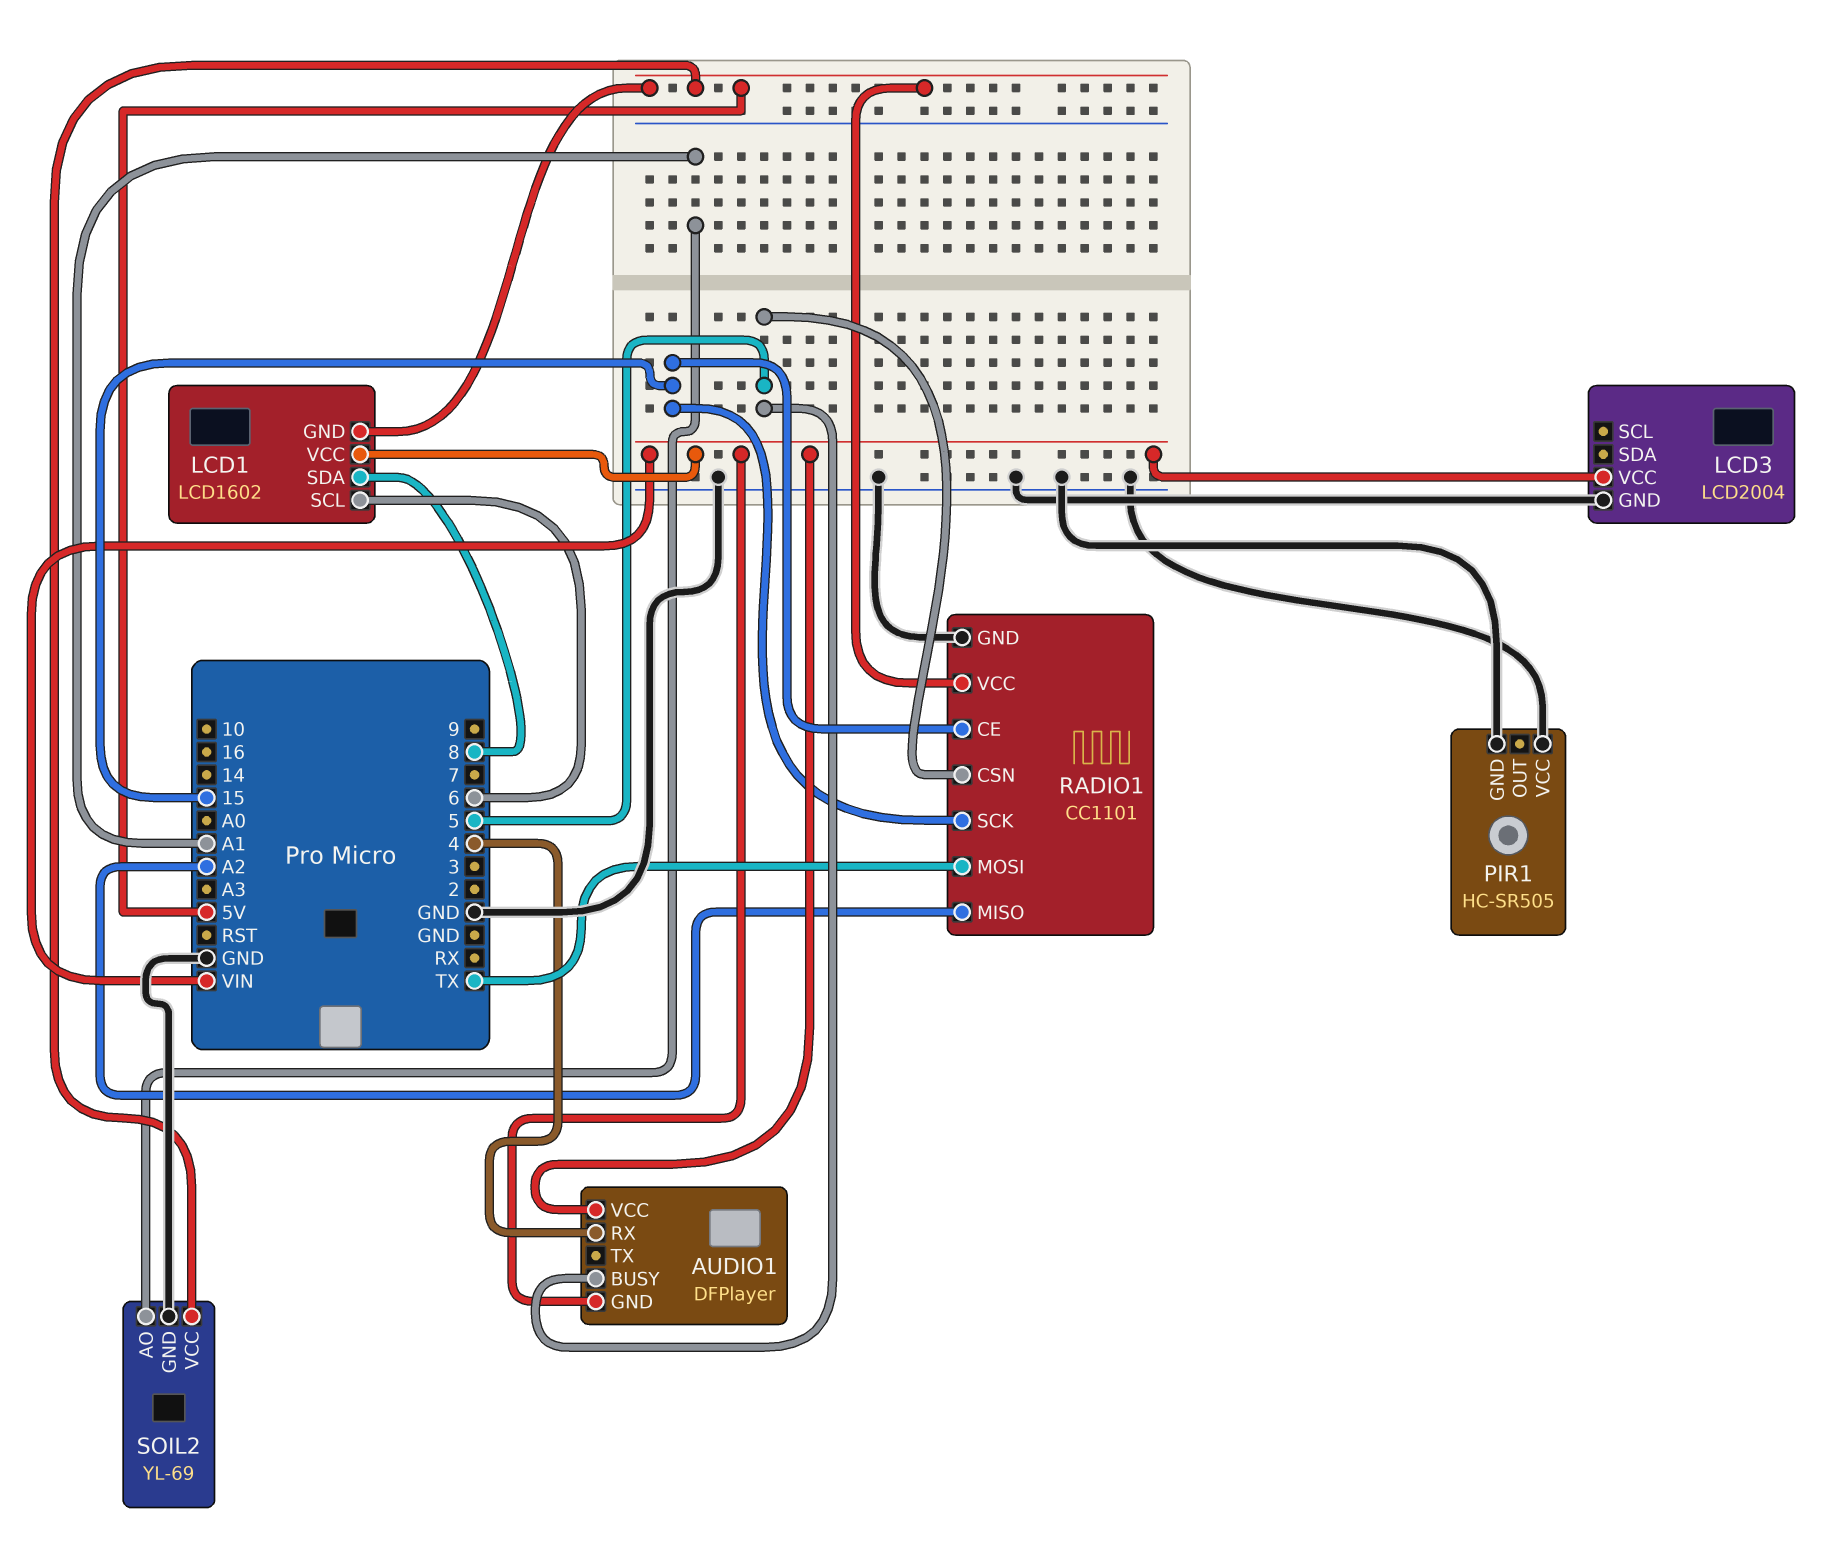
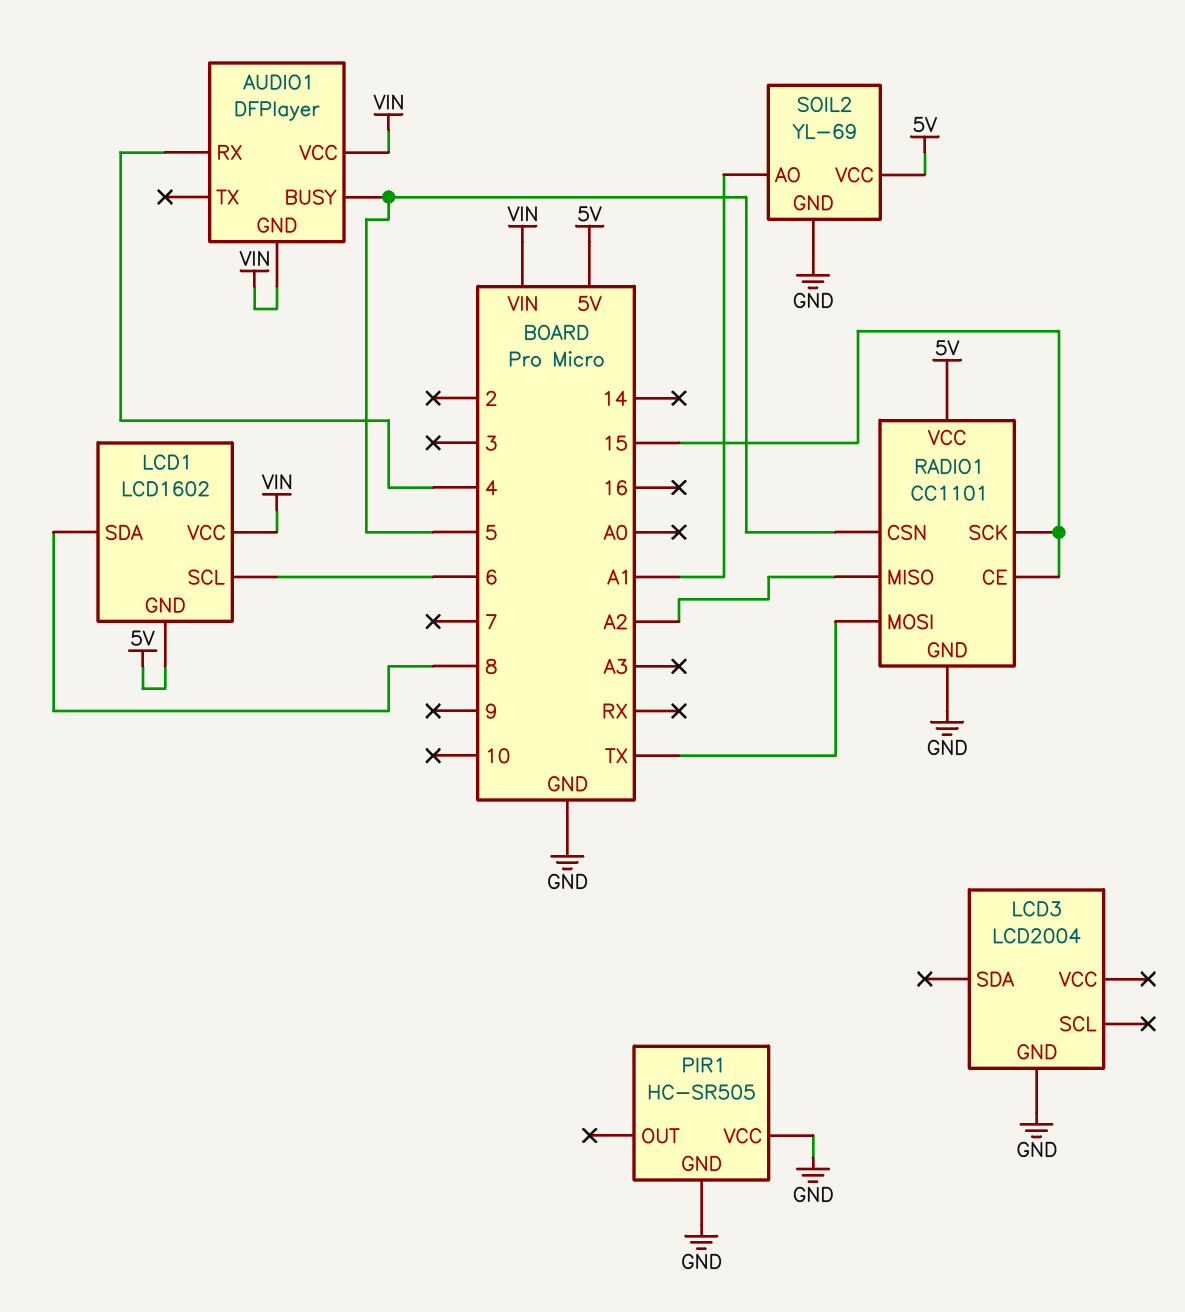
LCD3 pin VCC: VIN -> none

